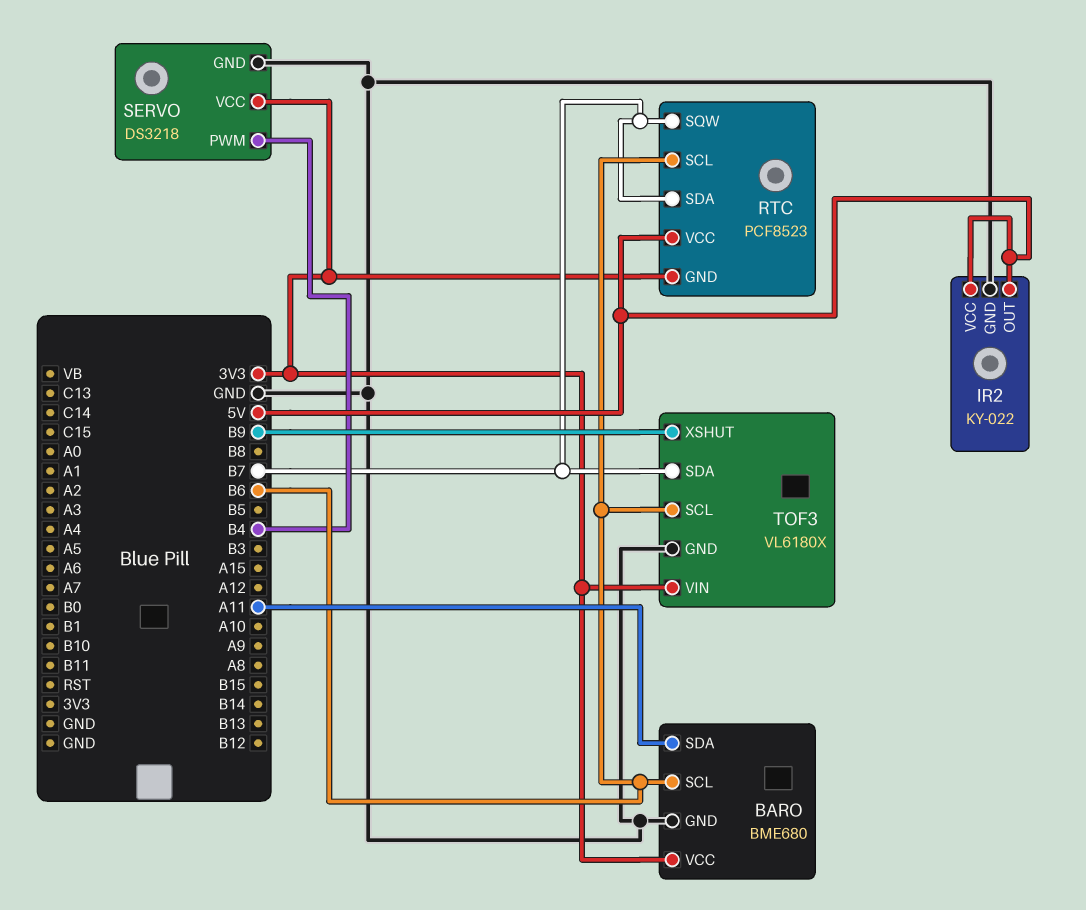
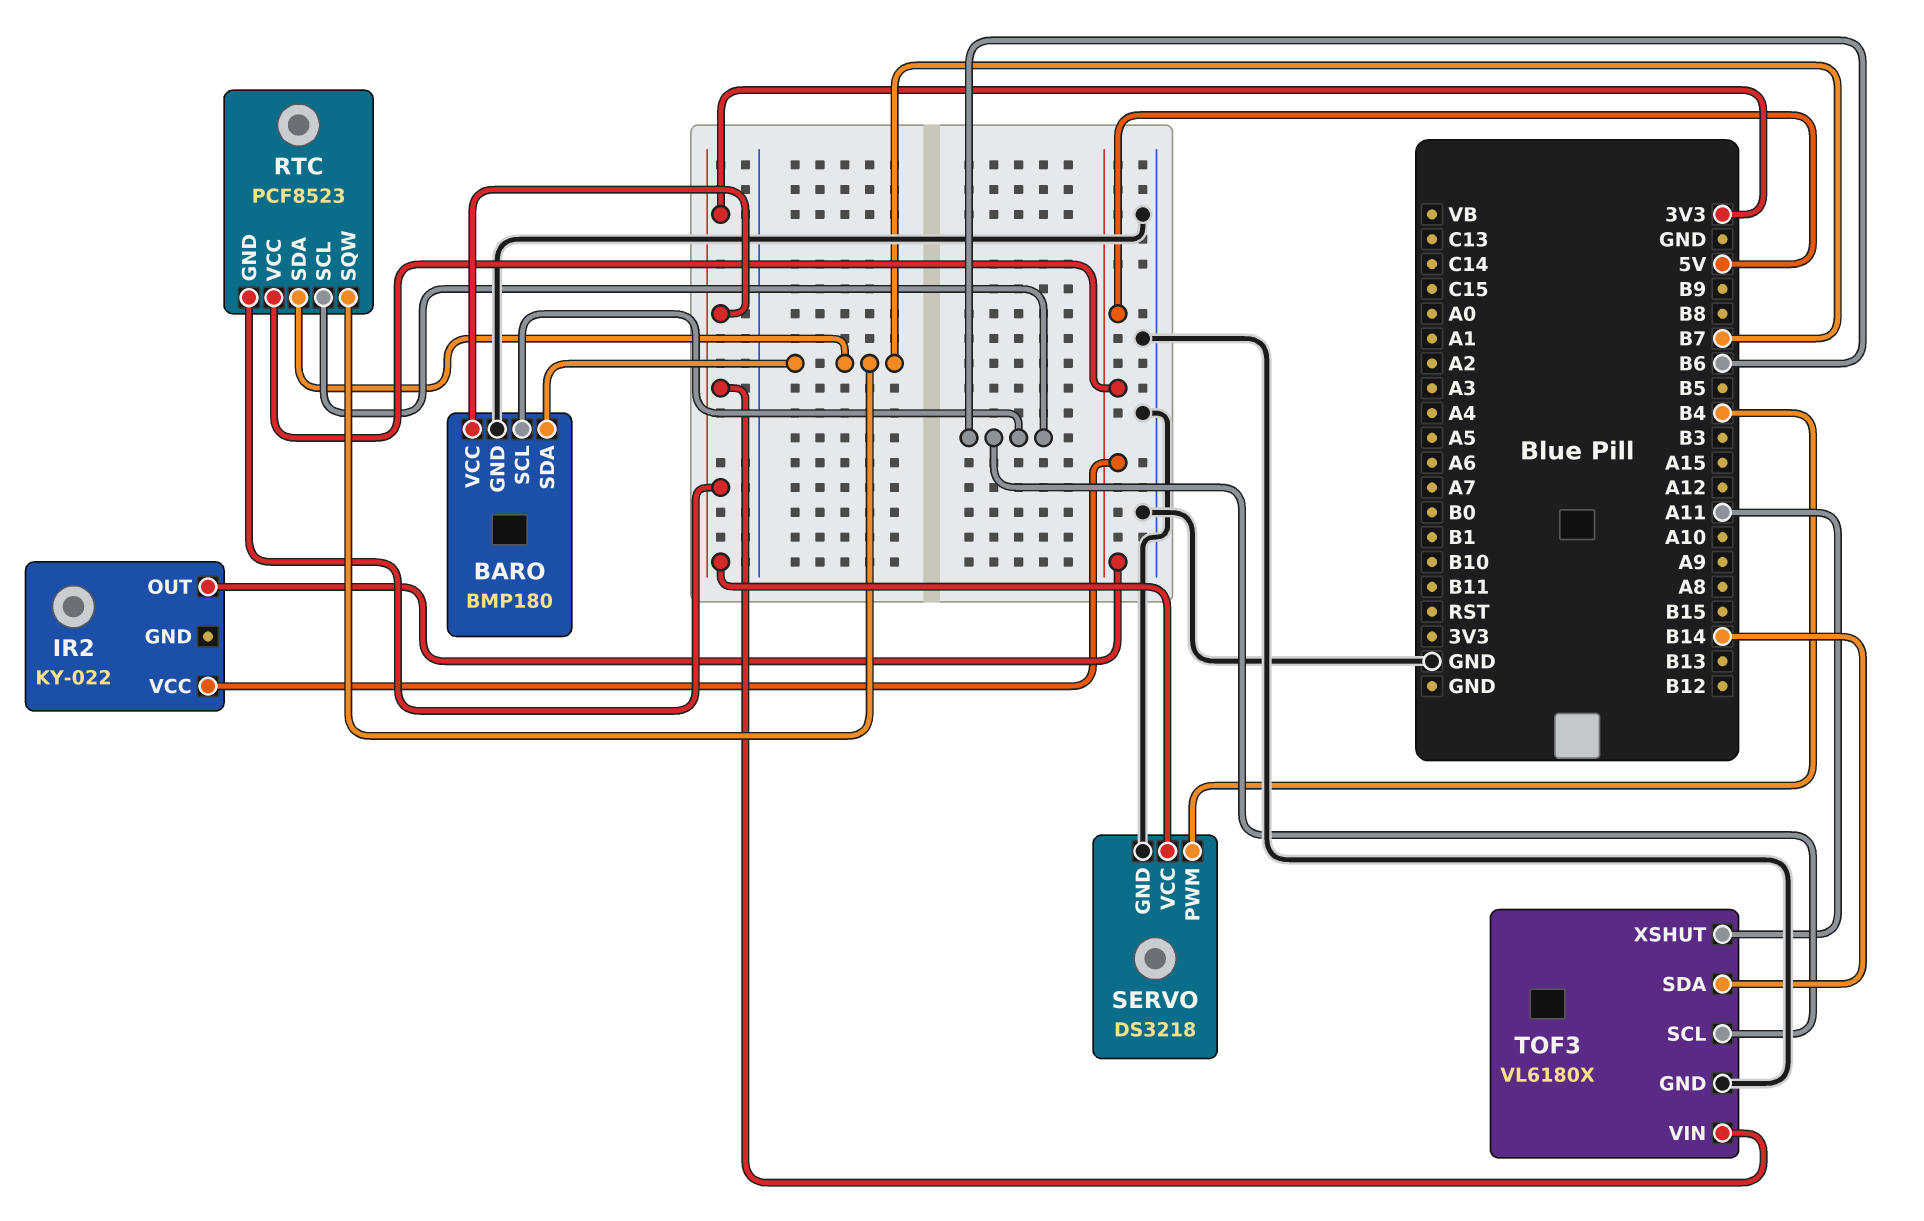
BARO: BME680 -> BMP180
BARO pin SDA: A11 -> B7
IR2 pin GND: GND -> none
TOF3 pin SDA: B7 -> B14
TOF3 pin XSHUT: B9 -> A11

